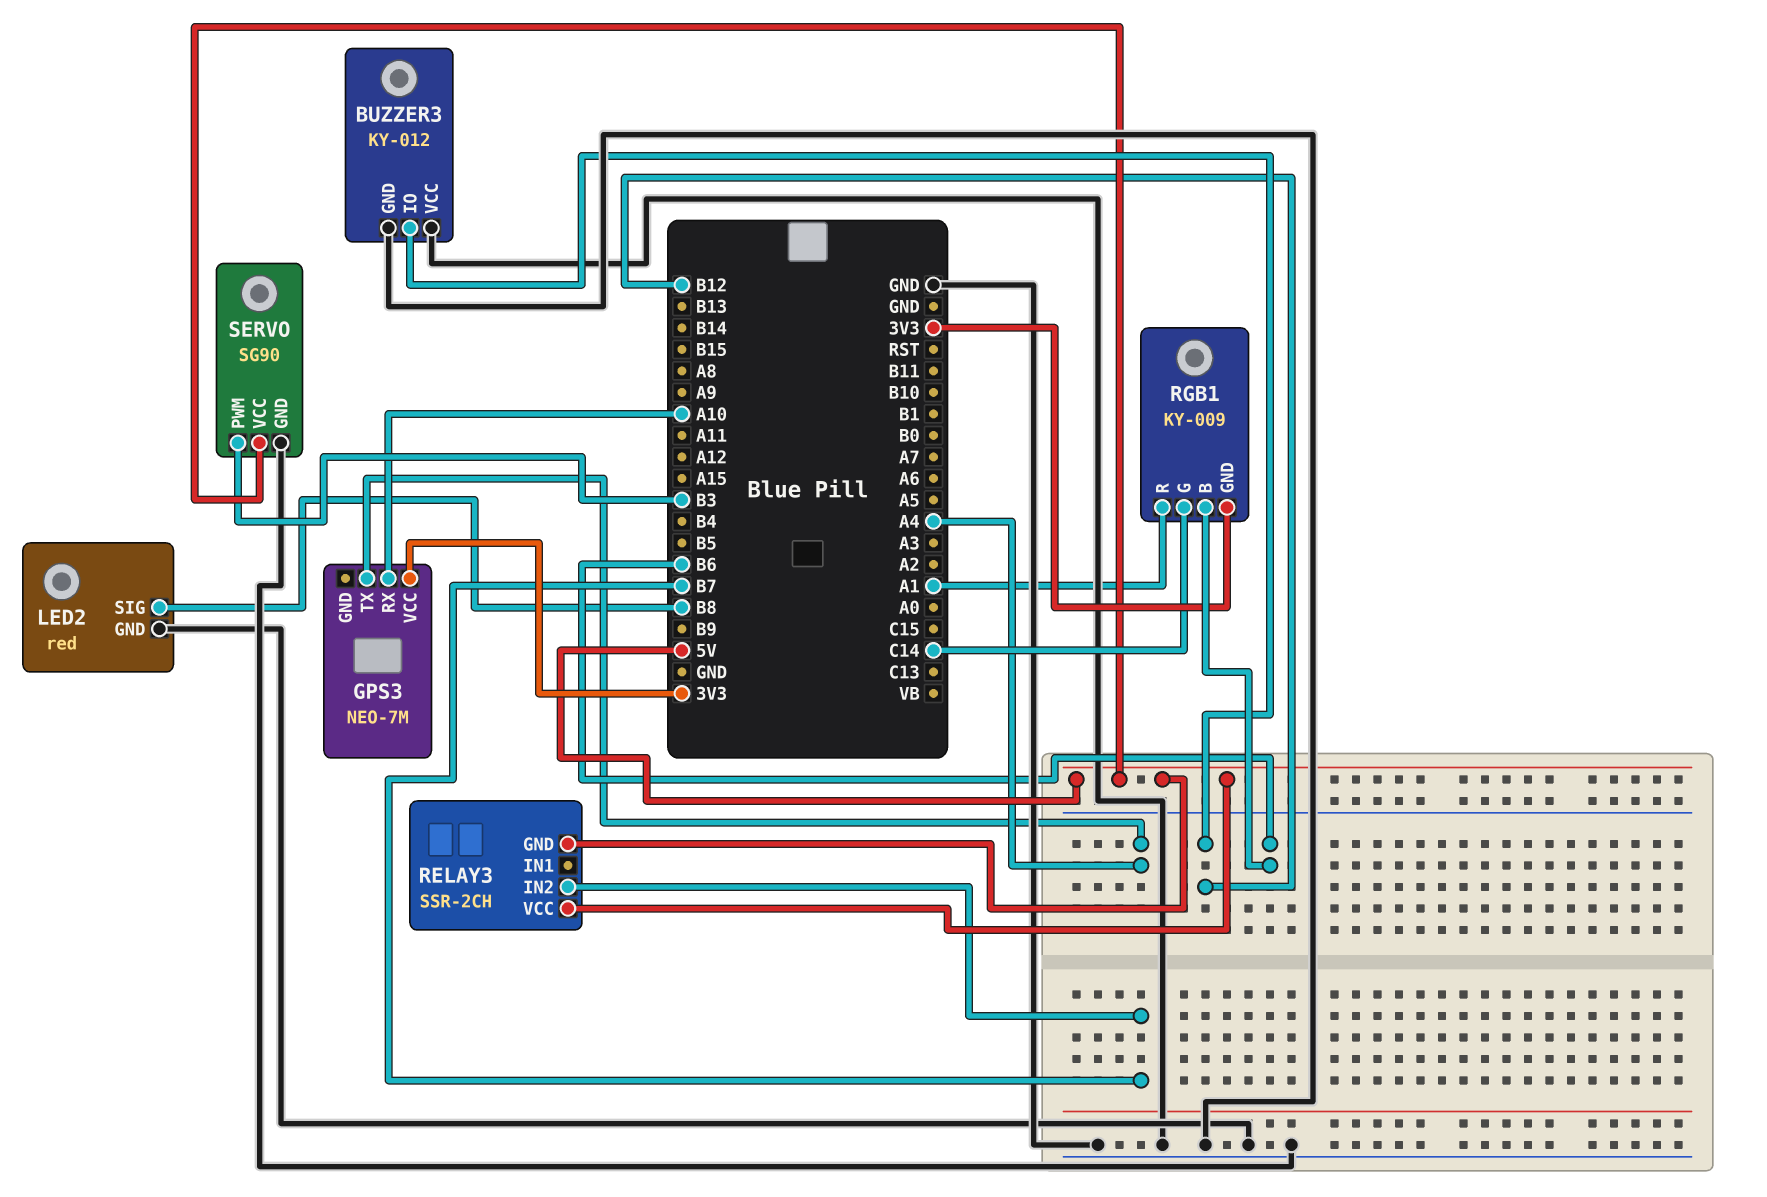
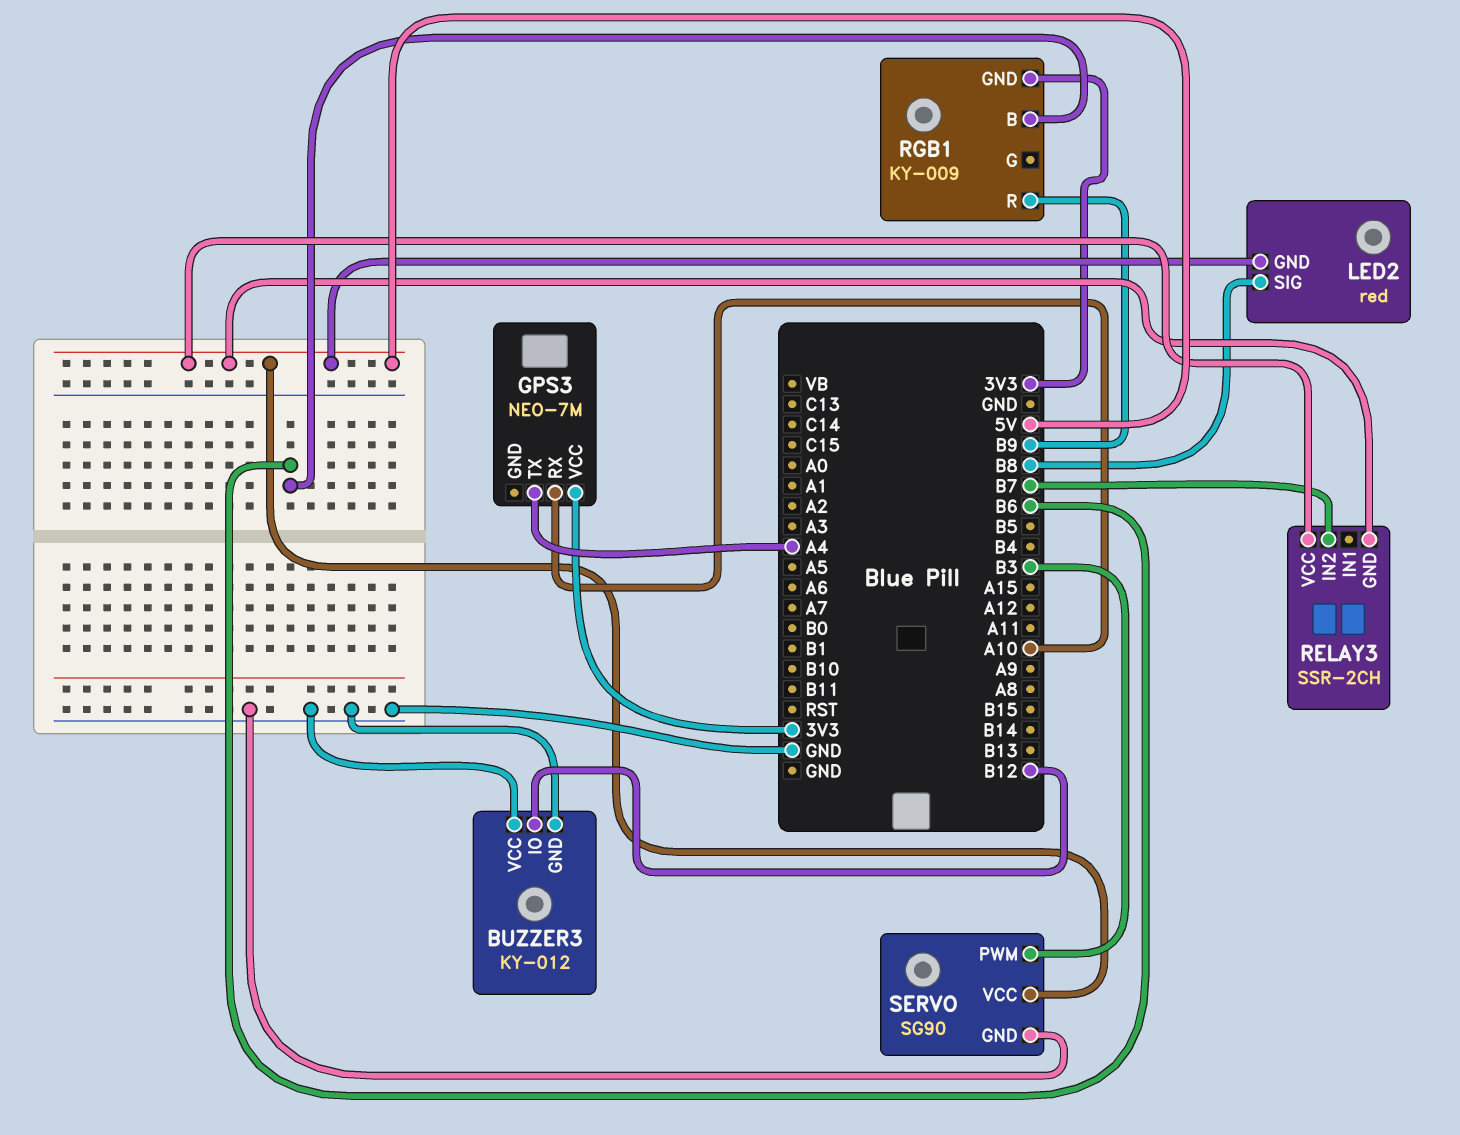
LED2 pin GND: GND -> 5V
RGB1 pin G: C14 -> none
RGB1 pin R: A1 -> B9

